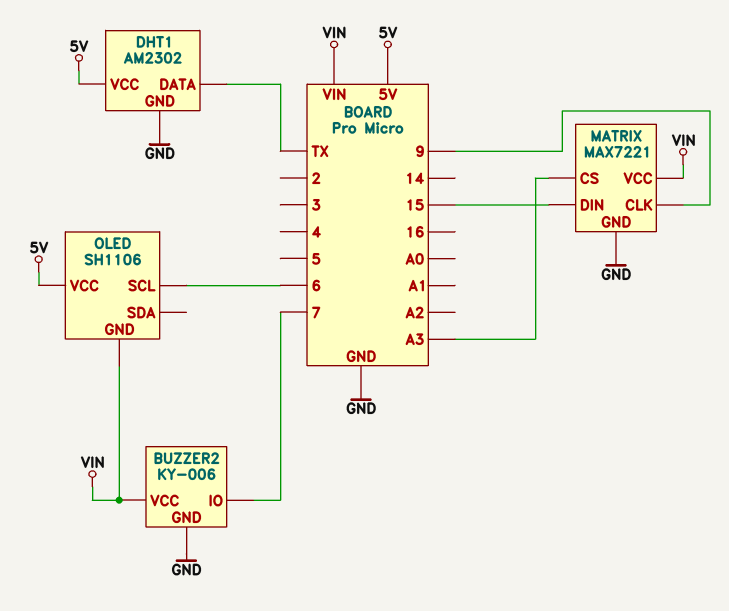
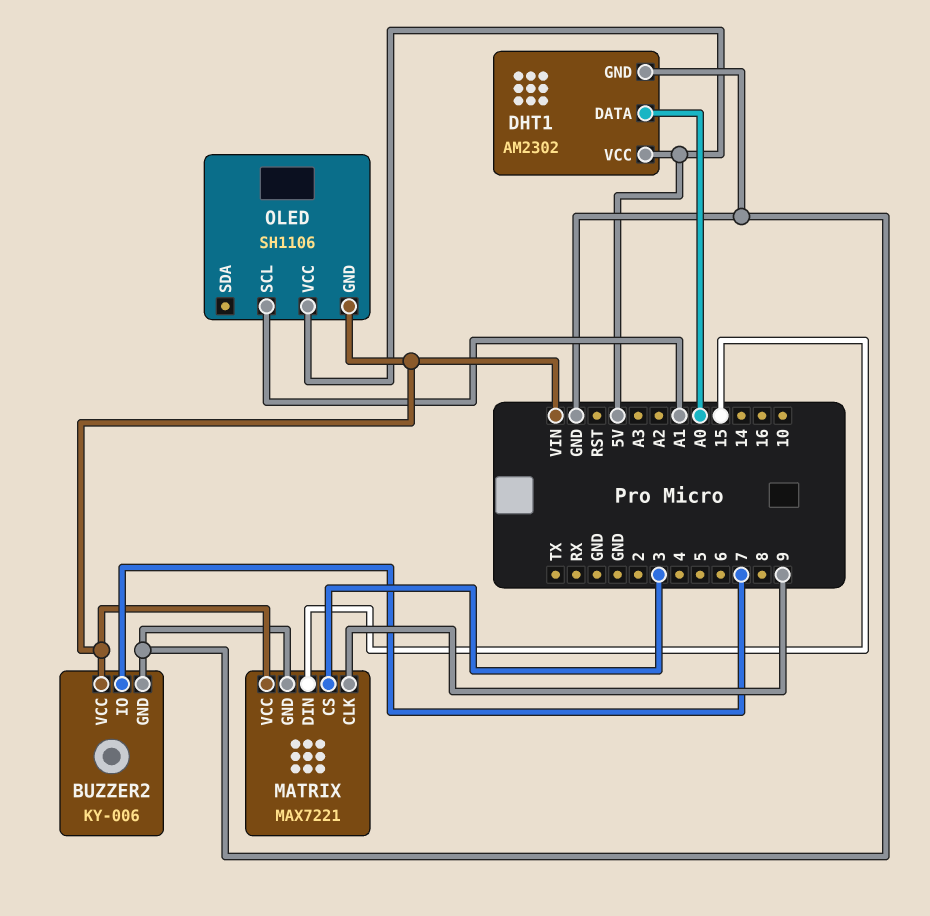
DHT1 pin DATA: TX -> A0
MATRIX pin CS: A3 -> 3
OLED pin SCL: 6 -> A1

